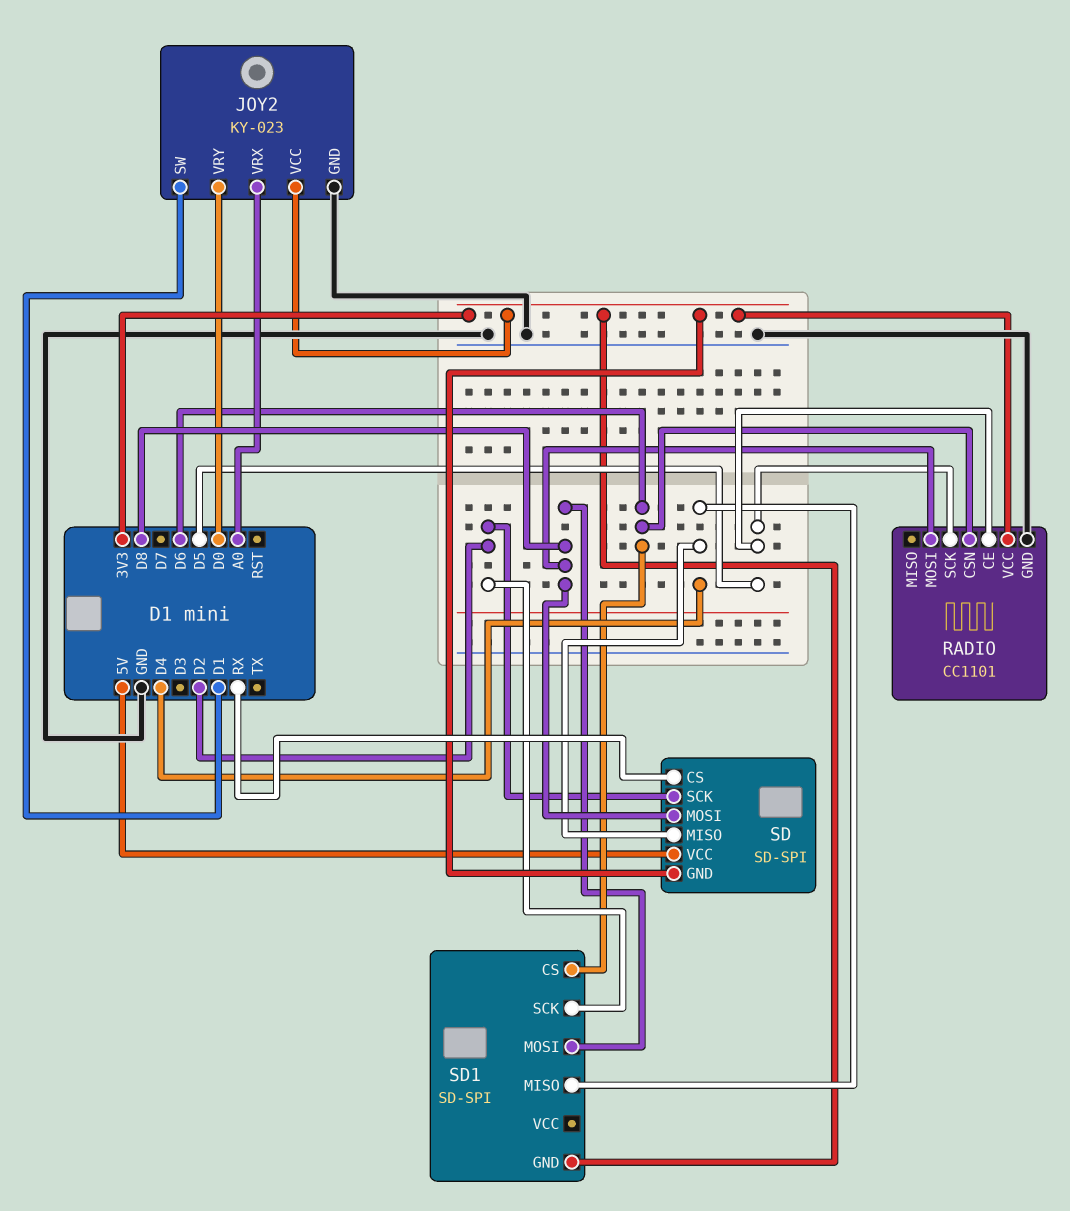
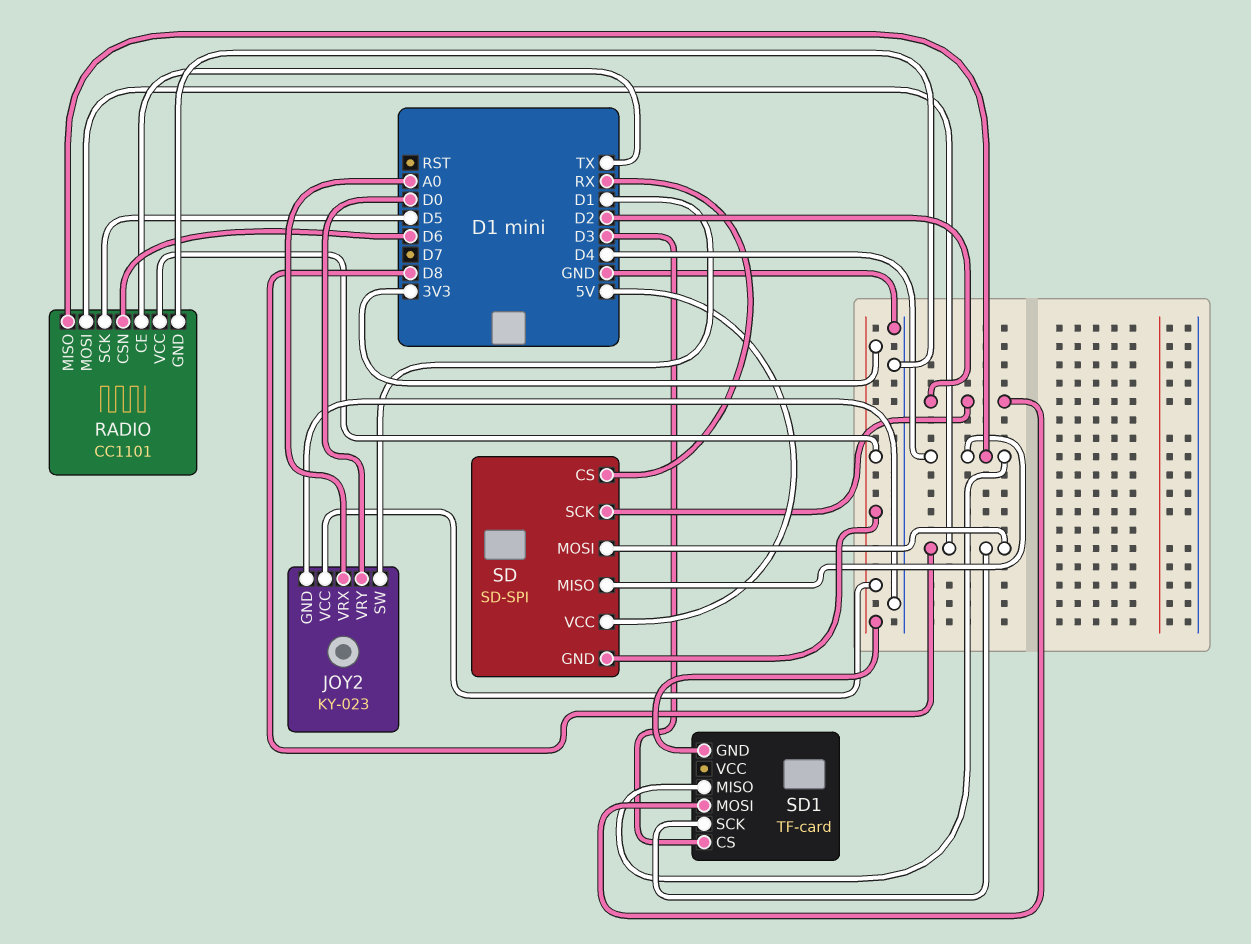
RADIO pin CE: D5 -> TX
RADIO pin MISO: none -> D4
SD1: SD-SPI -> TF-card
SD1 pin CS: D6 -> D3
SD1 pin MOSI: D8 -> D2
SD1 pin SCK: D2 -> D8

